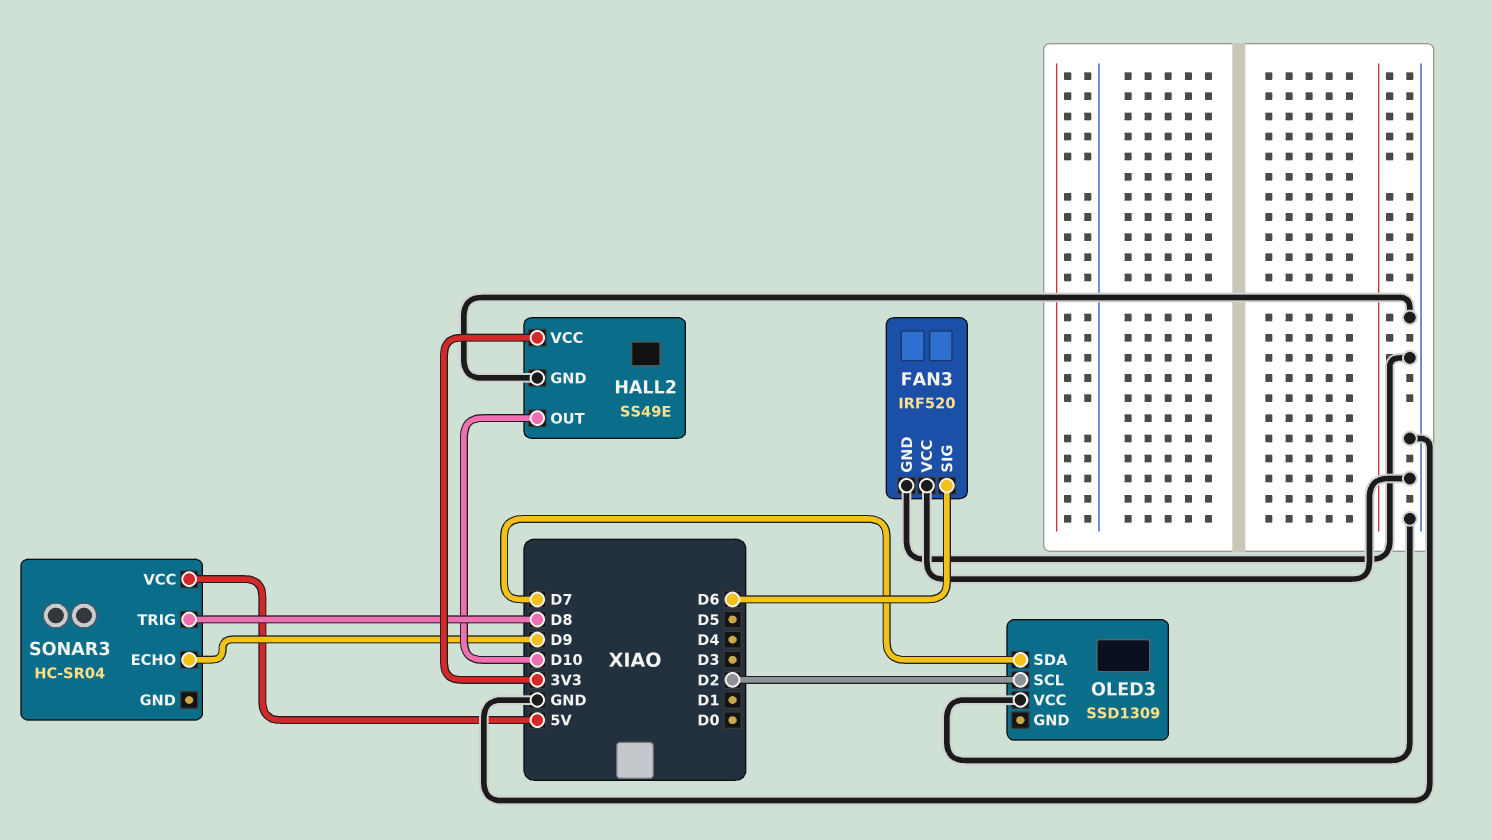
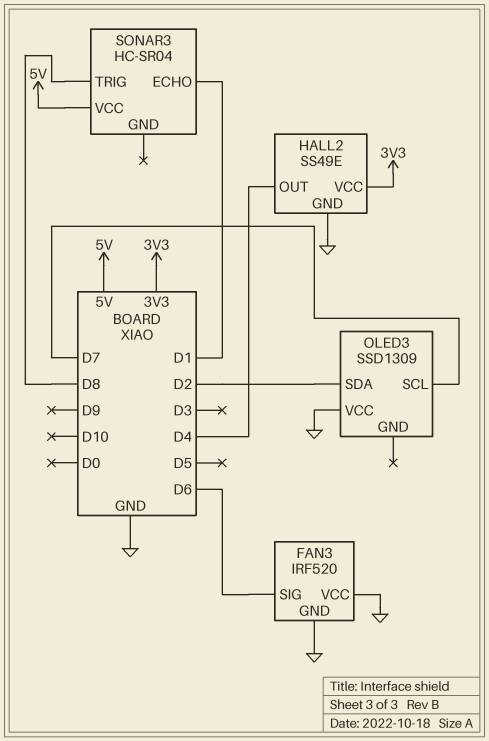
HALL2 pin OUT: D10 -> D4
OLED3 pin SCL: D2 -> D7
OLED3 pin SDA: D7 -> D2
SONAR3 pin ECHO: D9 -> D1

